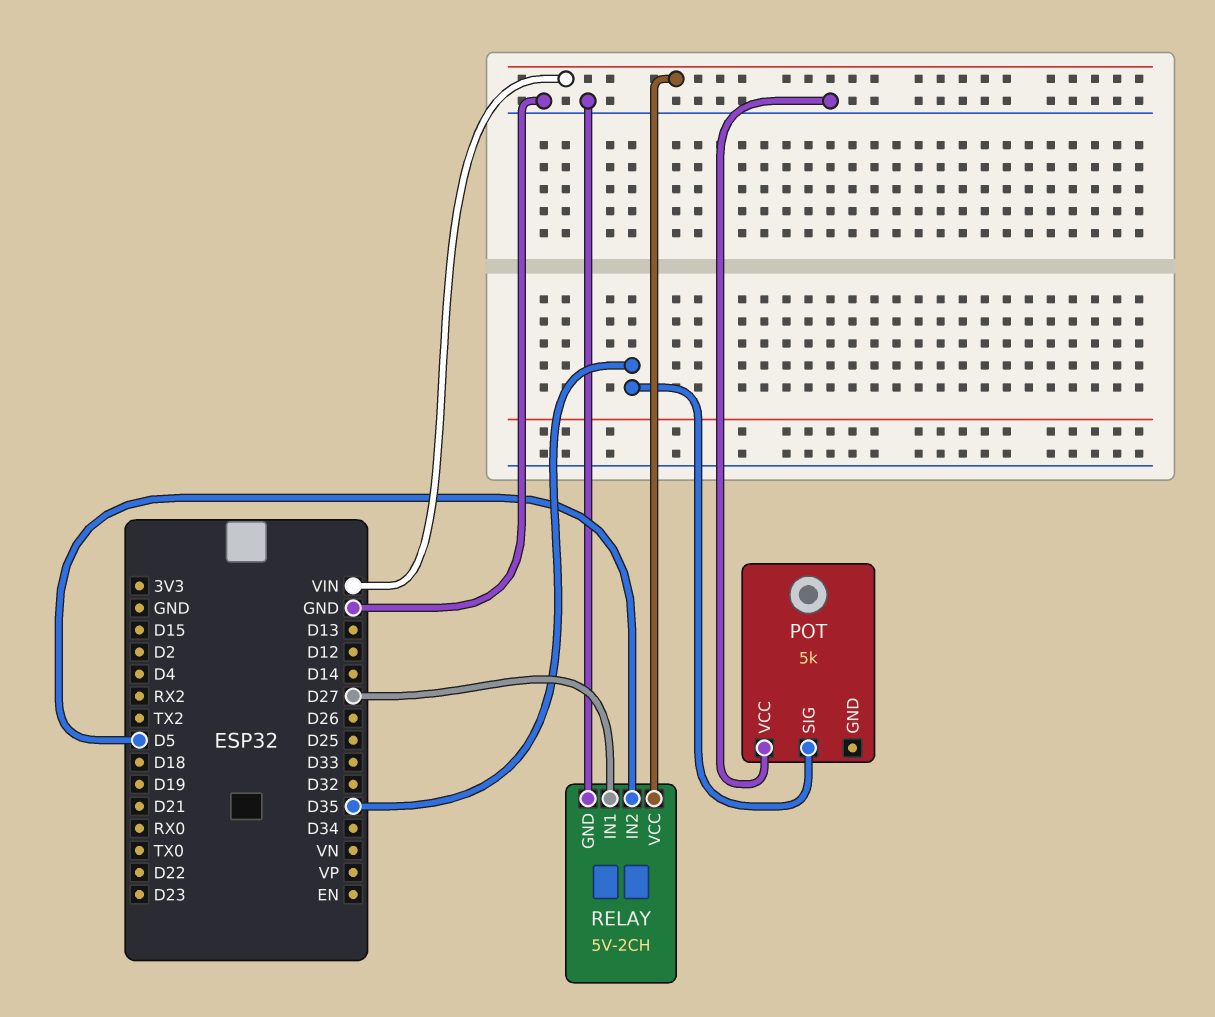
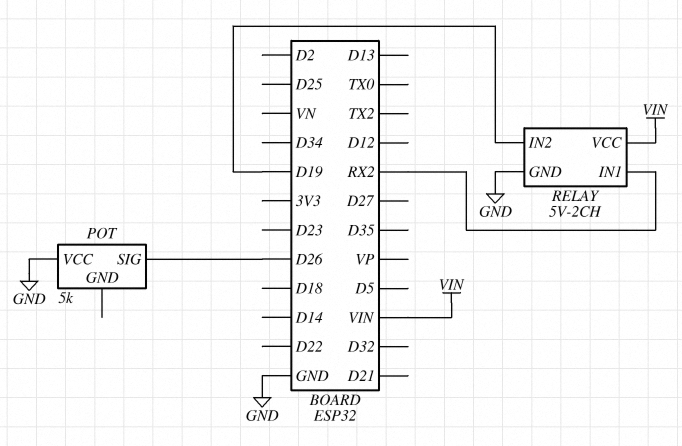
POT pin SIG: D35 -> D26
RELAY pin IN1: D27 -> RX2
RELAY pin IN2: D5 -> D19

